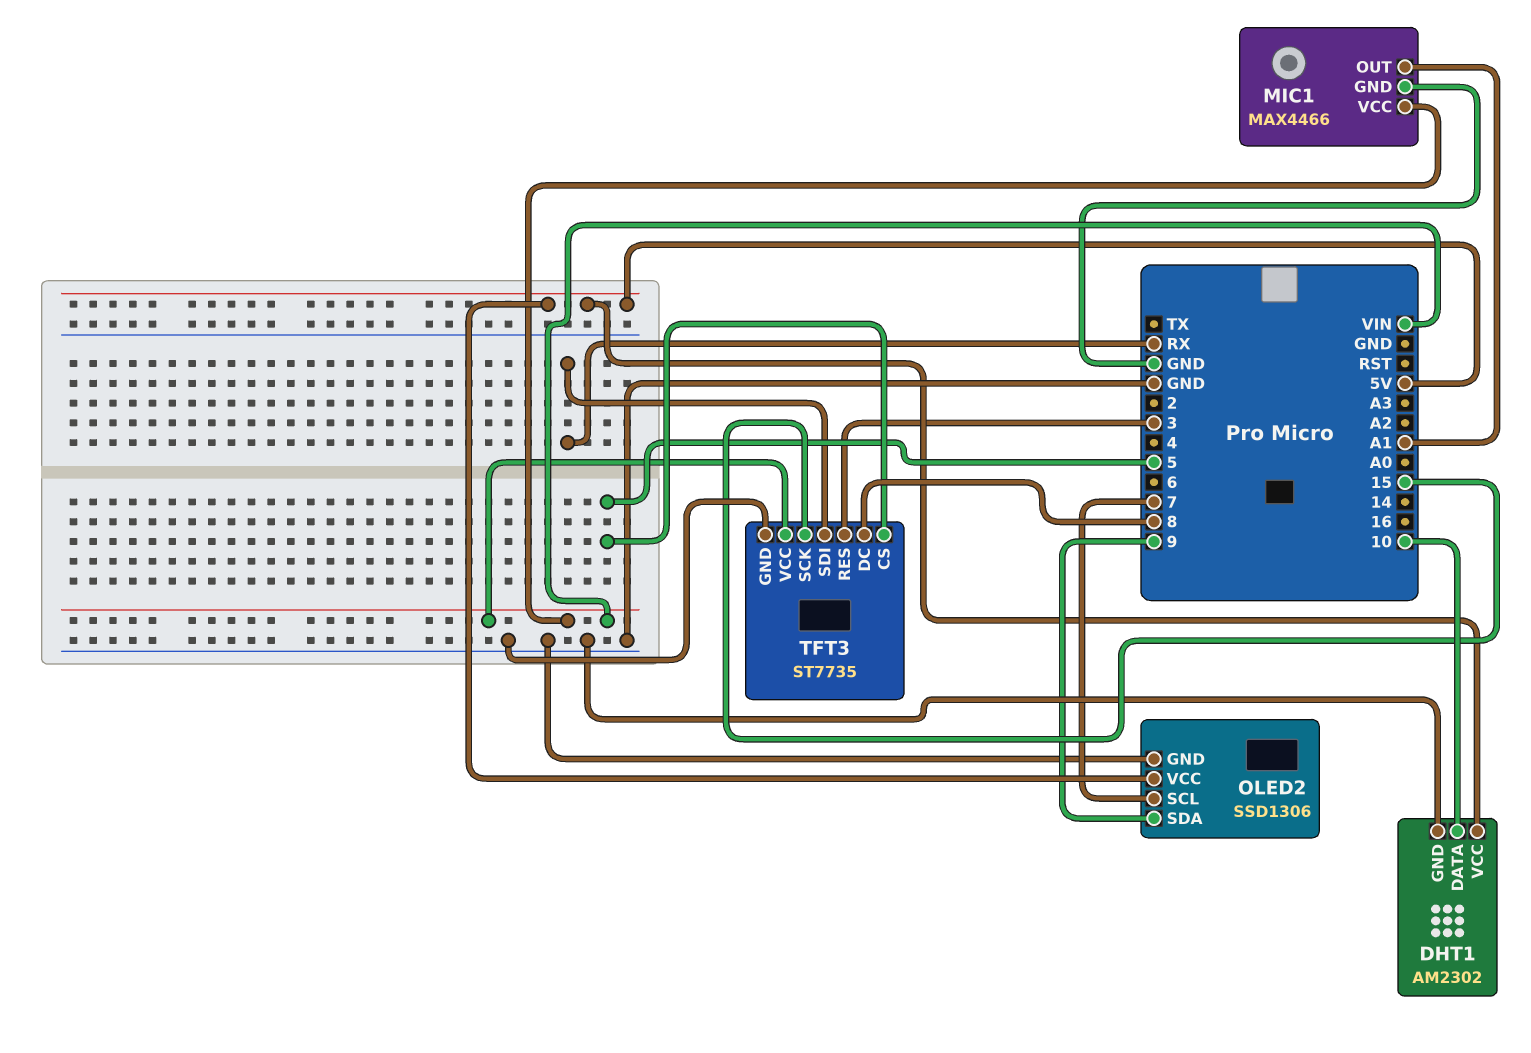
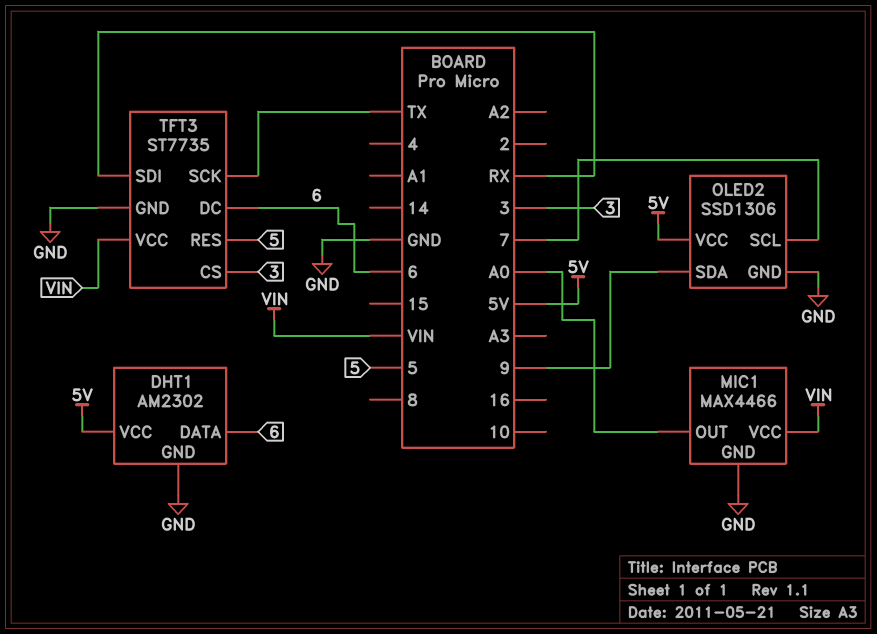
DHT1 pin DATA: 10 -> 6
MIC1 pin OUT: A1 -> A0
TFT3 pin CS: 5 -> 3
TFT3 pin DC: 8 -> 6
TFT3 pin RES: 3 -> 5
TFT3 pin SCK: 15 -> TX

